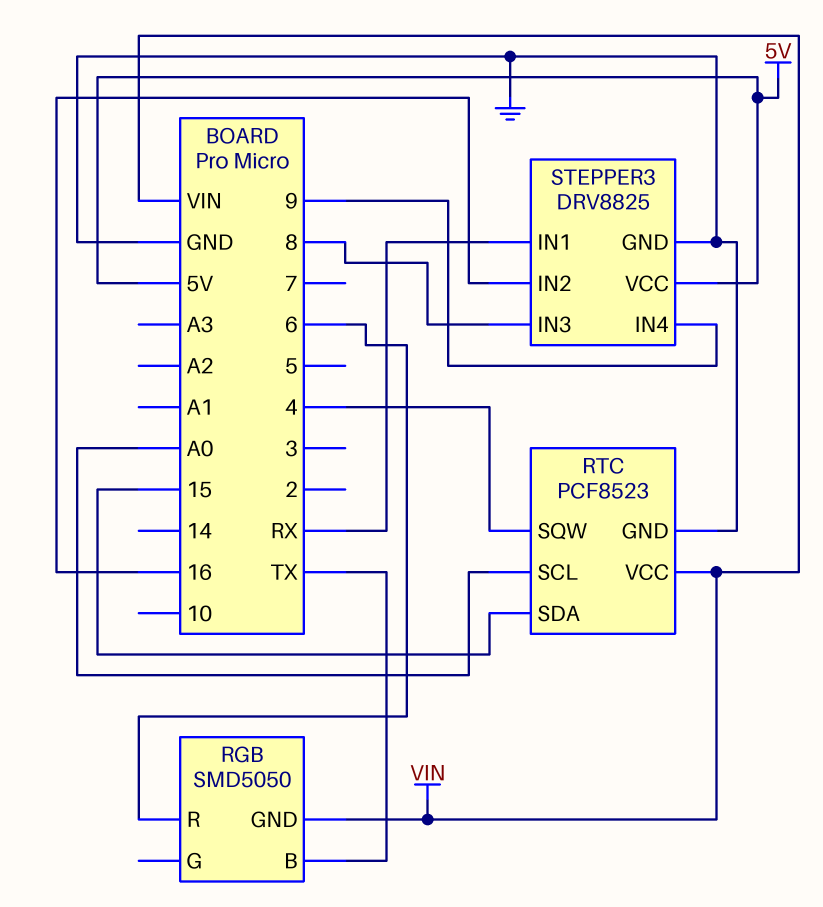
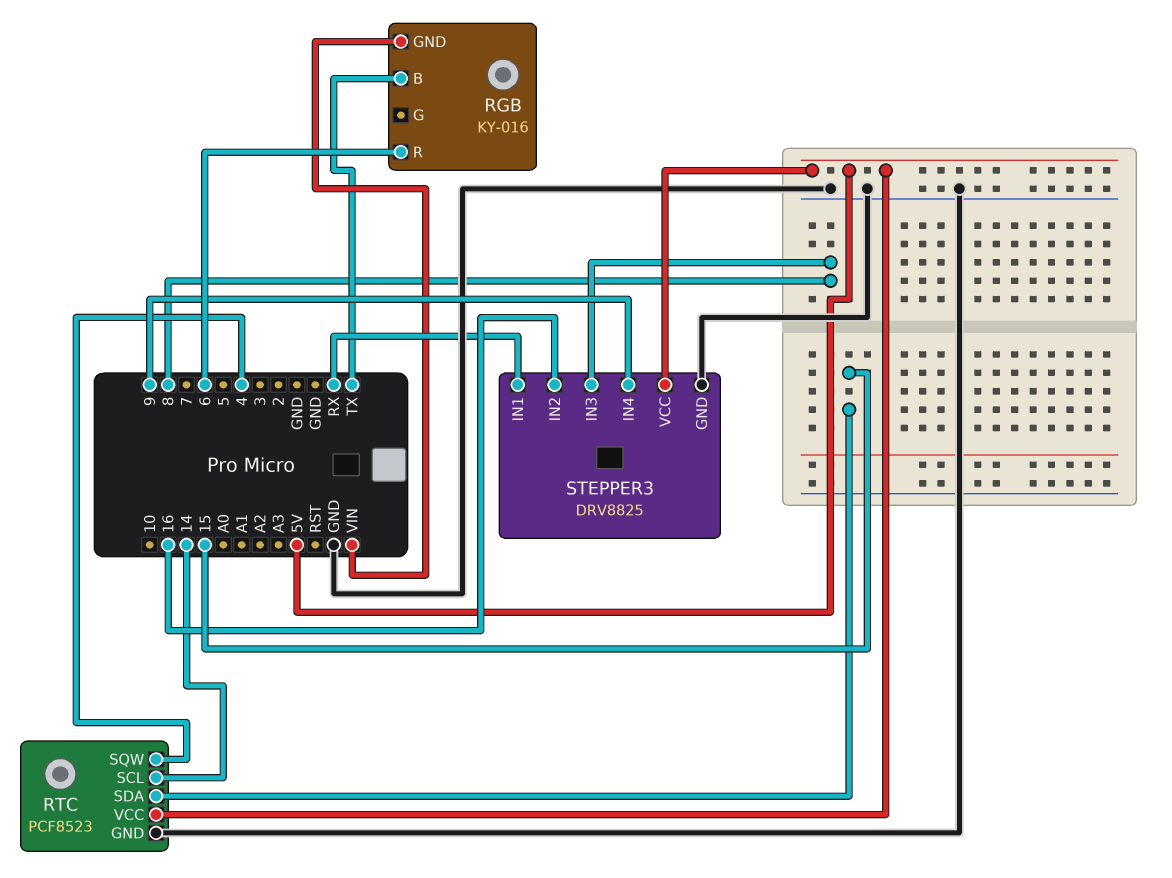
RGB: SMD5050 -> KY-016
RTC pin SCL: A0 -> 14
RTC pin VCC: VIN -> 5V

